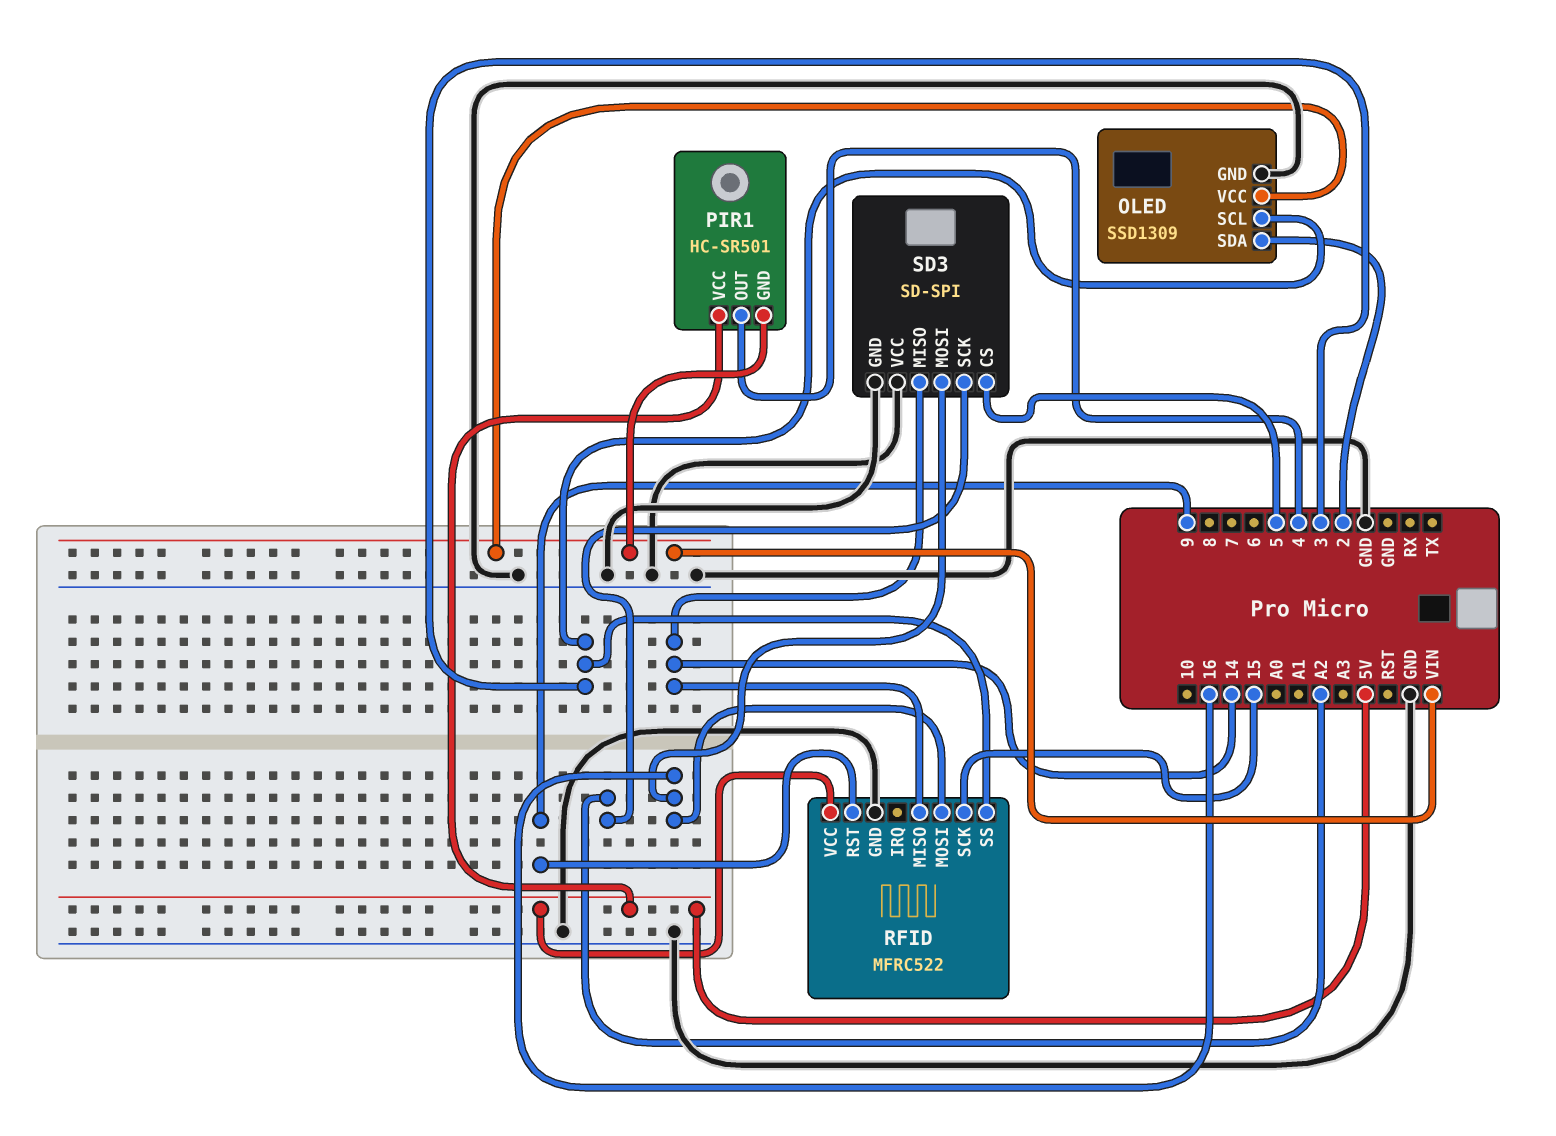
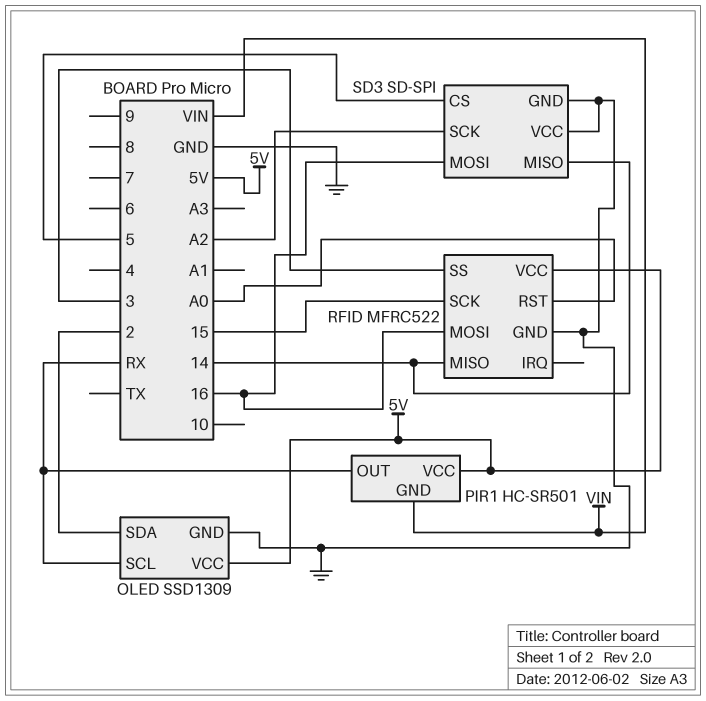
OLED pin SCL: 3 -> RX
OLED pin VCC: VIN -> 5V
PIR1 pin OUT: 4 -> RX
RFID pin RST: 9 -> A0

